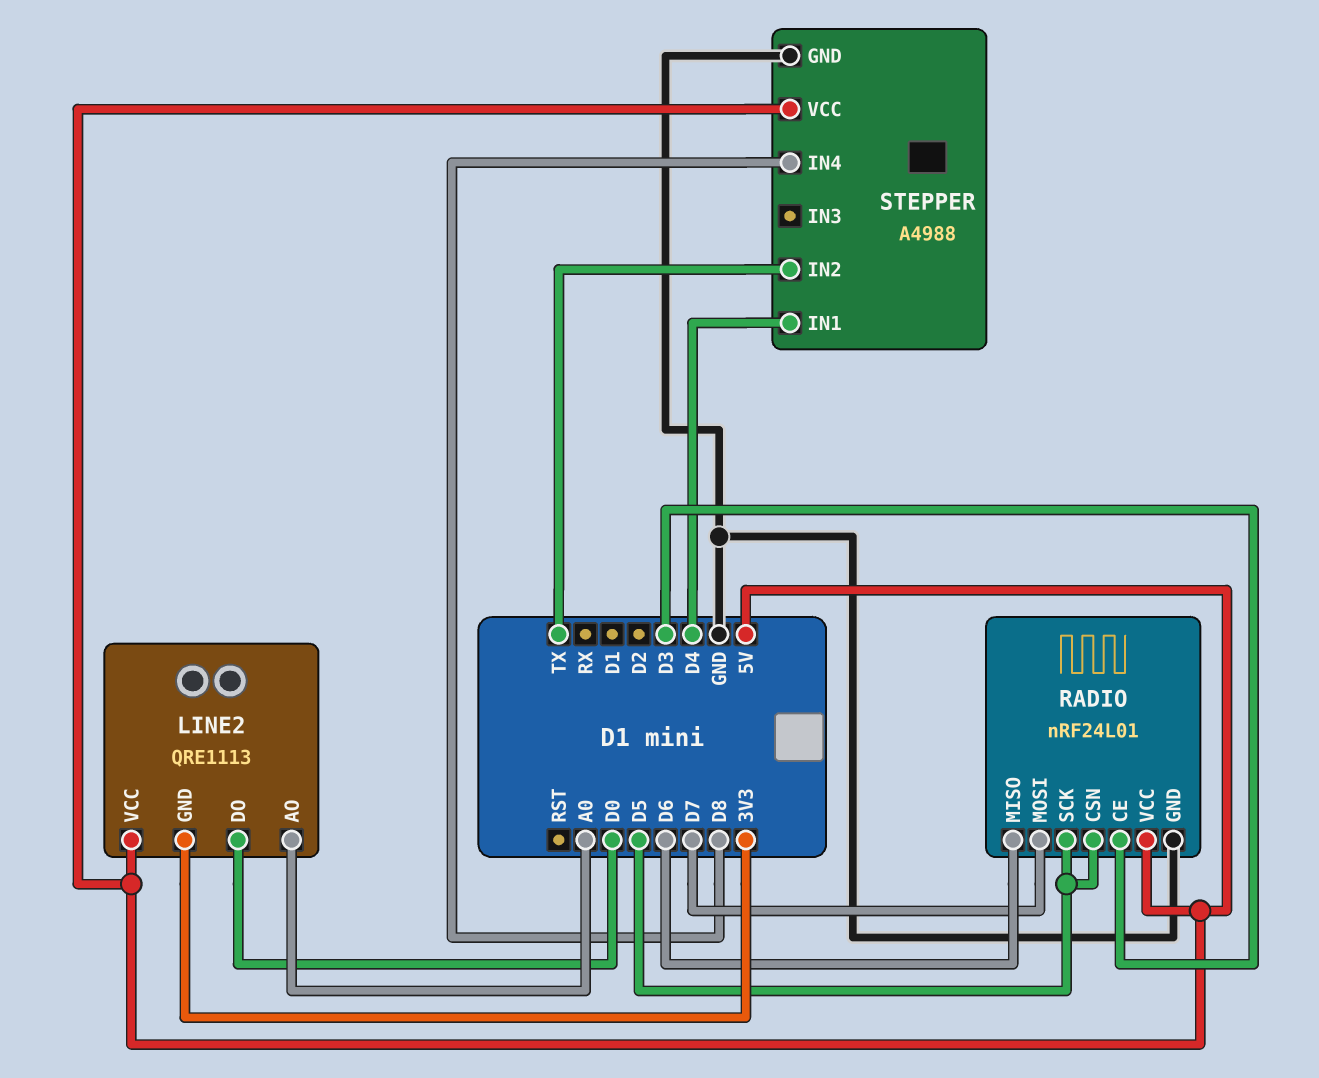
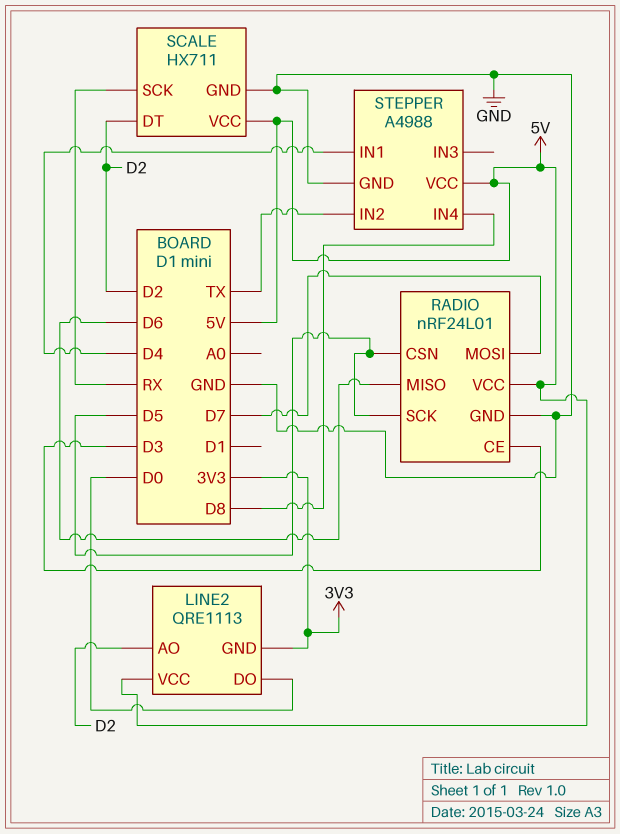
LINE2 pin AO: A0 -> D2
SCALE: none -> HX711
SCALE pin DT: none -> D2
SCALE pin GND: none -> GND
SCALE pin SCK: none -> RX
SCALE pin VCC: none -> 5V

